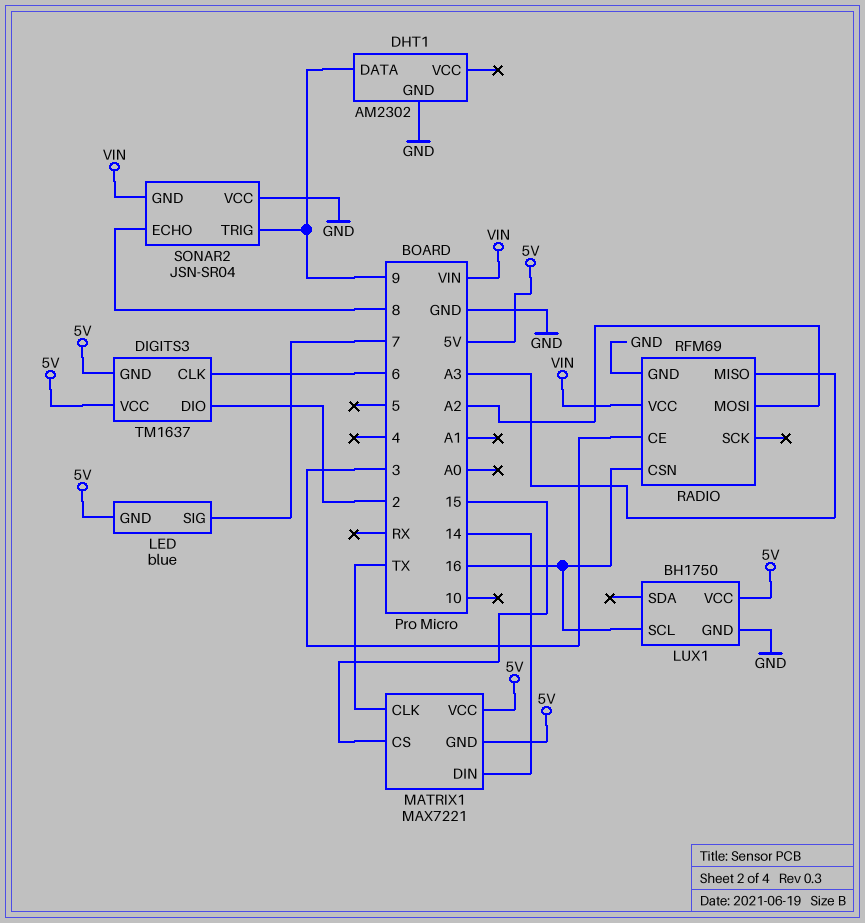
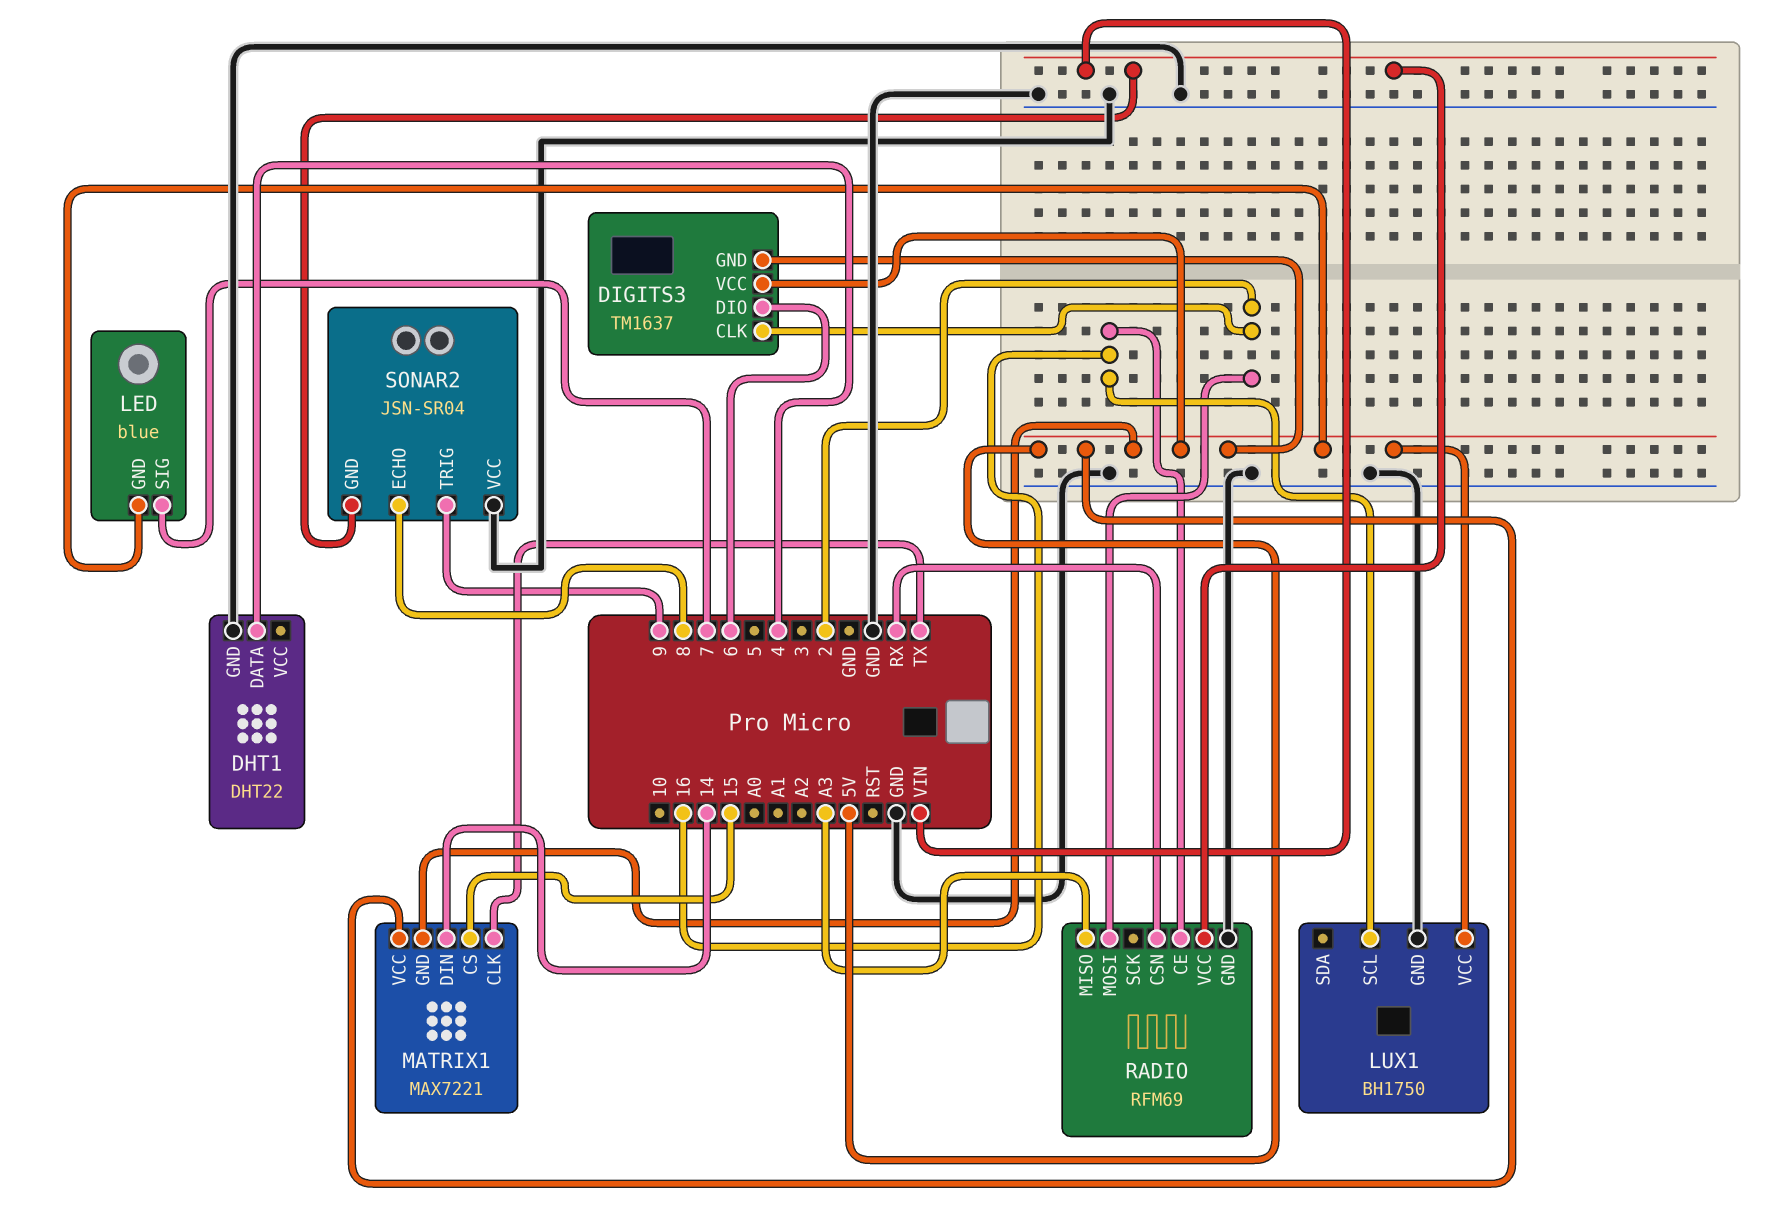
DHT1: AM2302 -> DHT22
DHT1 pin DATA: 9 -> 4
DIGITS3 pin CLK: 6 -> 2
DIGITS3 pin DIO: 2 -> 6
RADIO pin CE: 3 -> 16
RADIO pin CSN: 16 -> RX
RADIO pin MOSI: A2 -> 2

